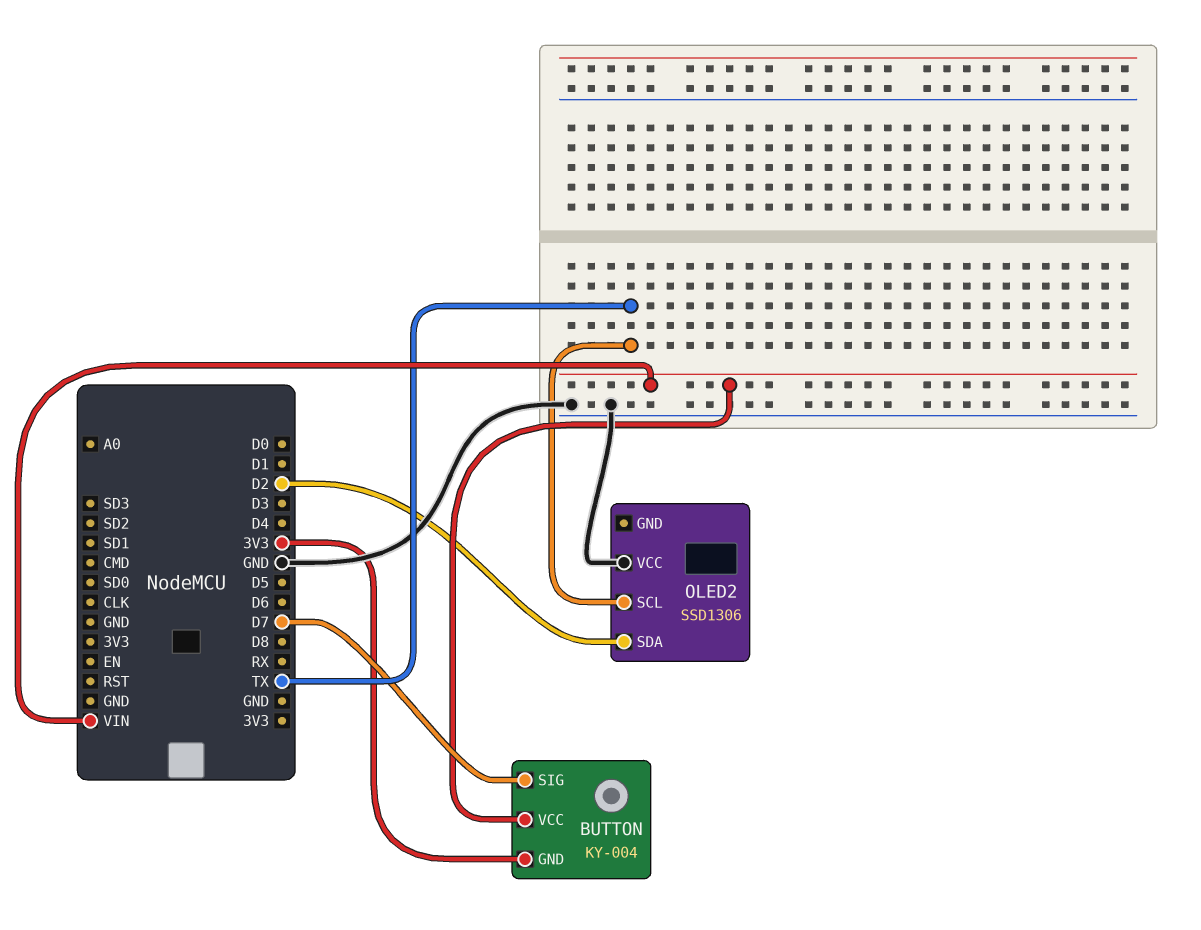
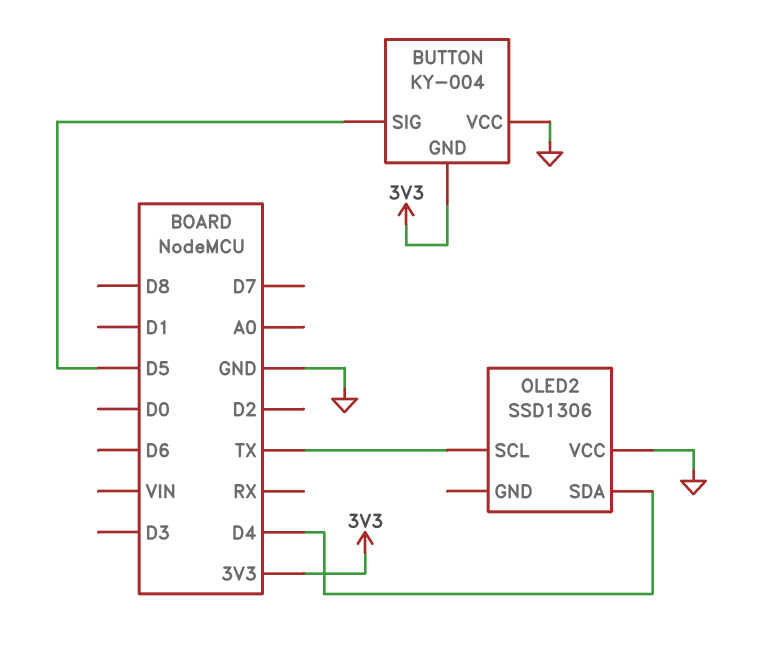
BUTTON pin SIG: D7 -> D5
BUTTON pin VCC: VIN -> GND
OLED2 pin SDA: D2 -> D4

